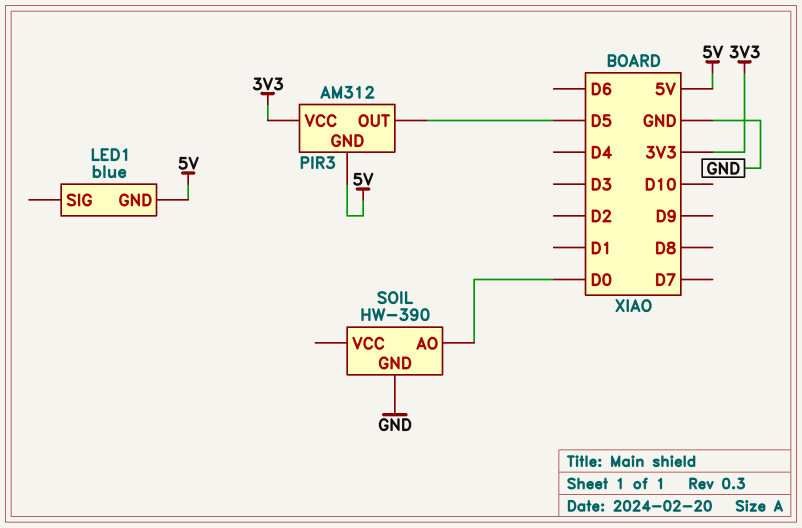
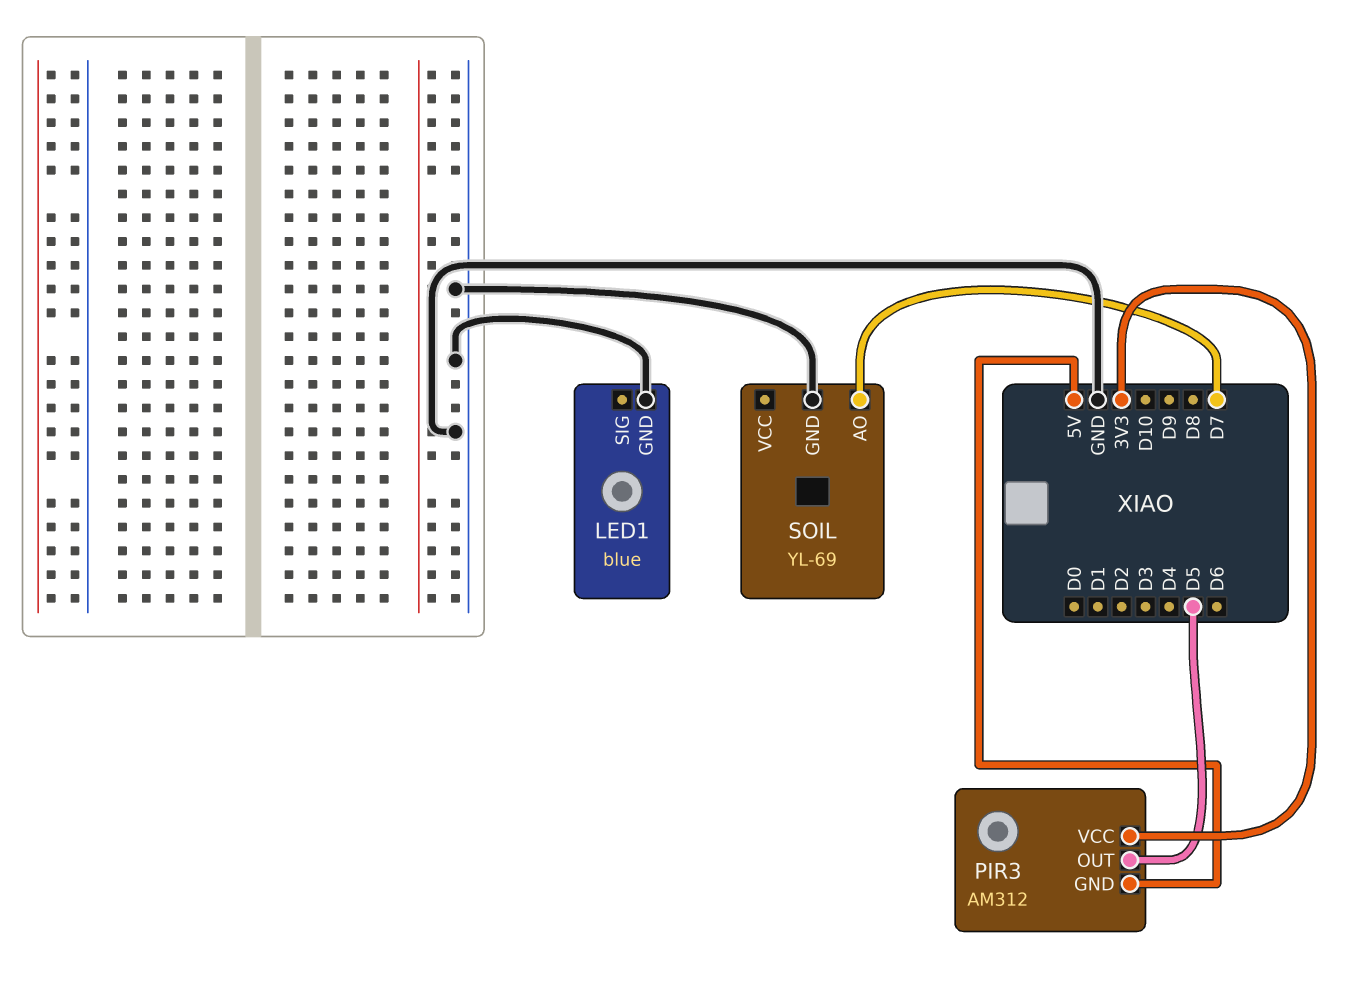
LED1 pin GND: 5V -> GND
SOIL: HW-390 -> YL-69
SOIL pin AO: D0 -> D7

